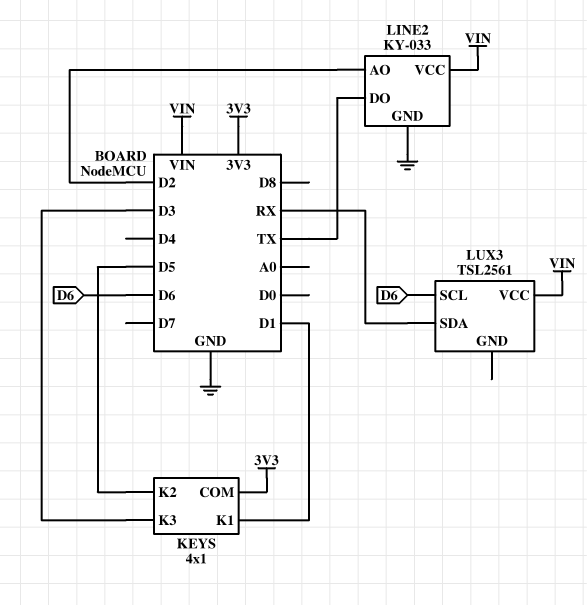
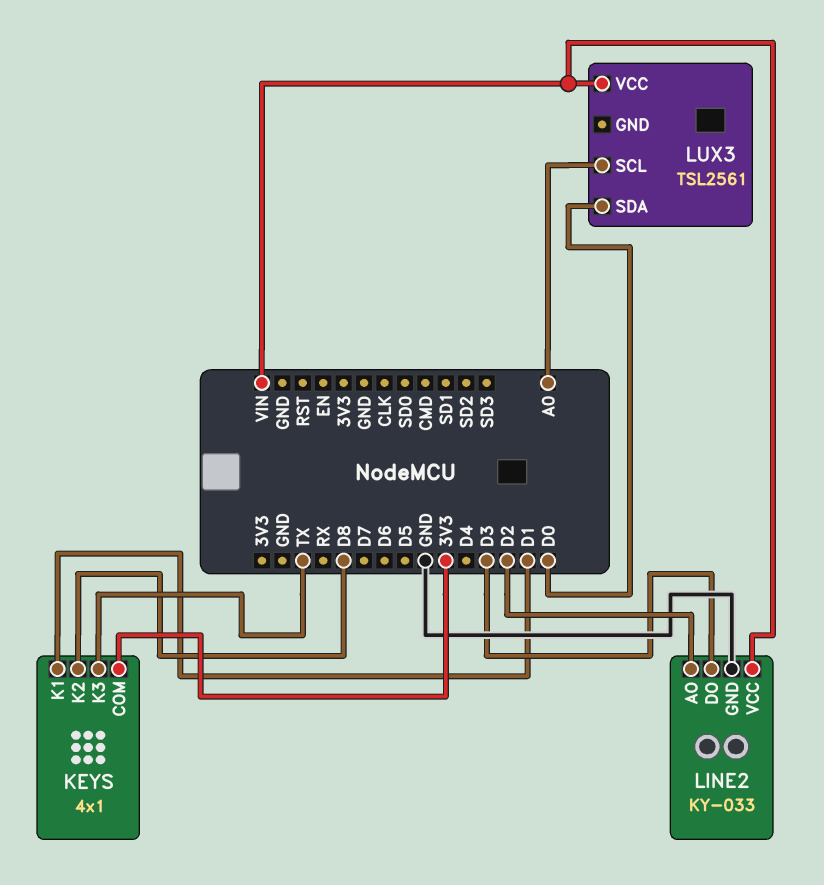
KEYS pin K2: D5 -> D8
KEYS pin K3: D3 -> TX
LINE2 pin DO: TX -> D3
LUX3 pin SCL: D6 -> A0
LUX3 pin SDA: RX -> D0

